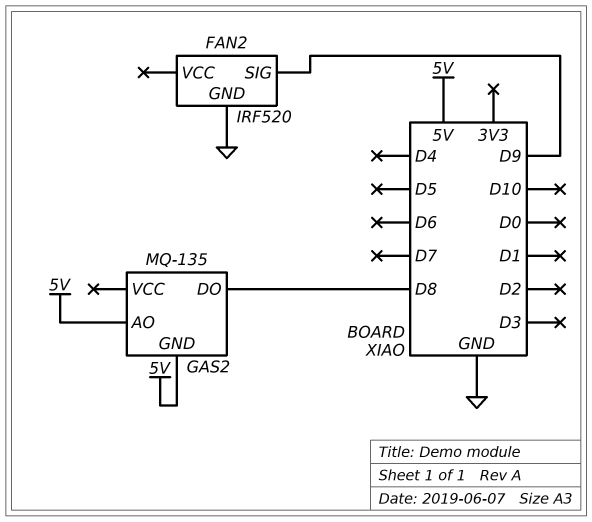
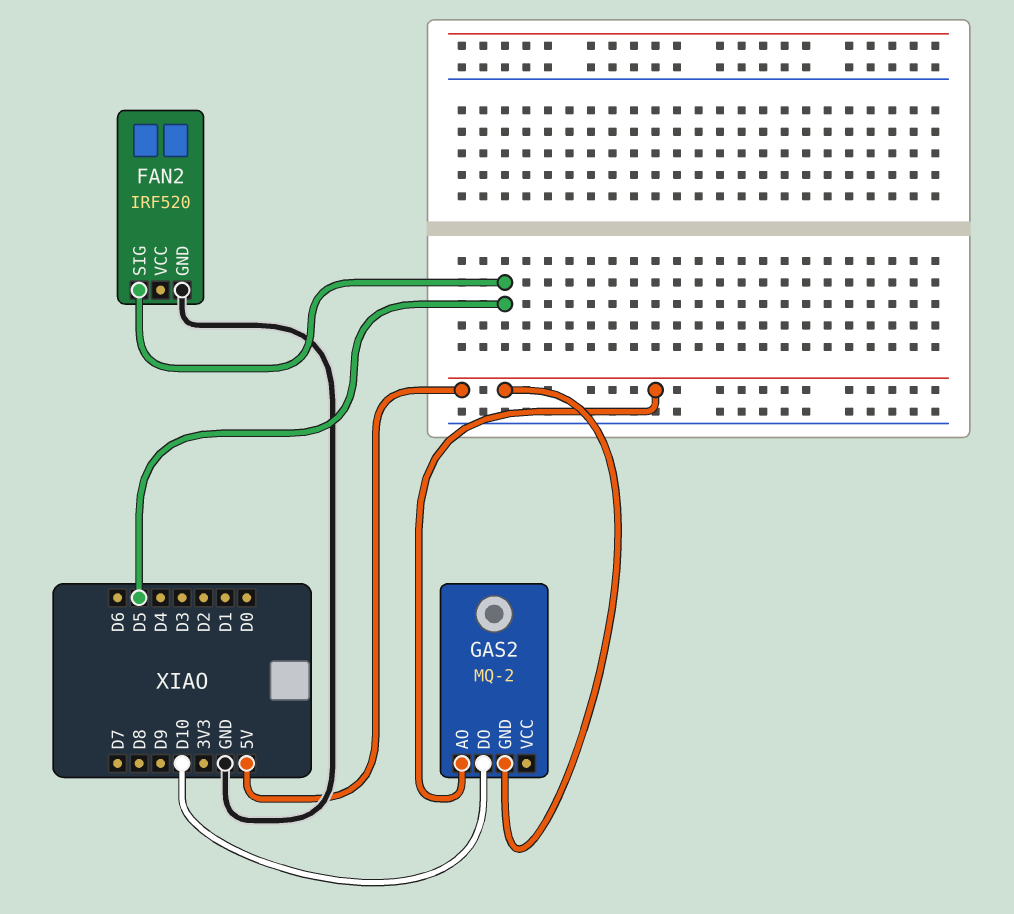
FAN2 pin SIG: D9 -> D5
GAS2: MQ-135 -> MQ-2
GAS2 pin DO: D8 -> D10

